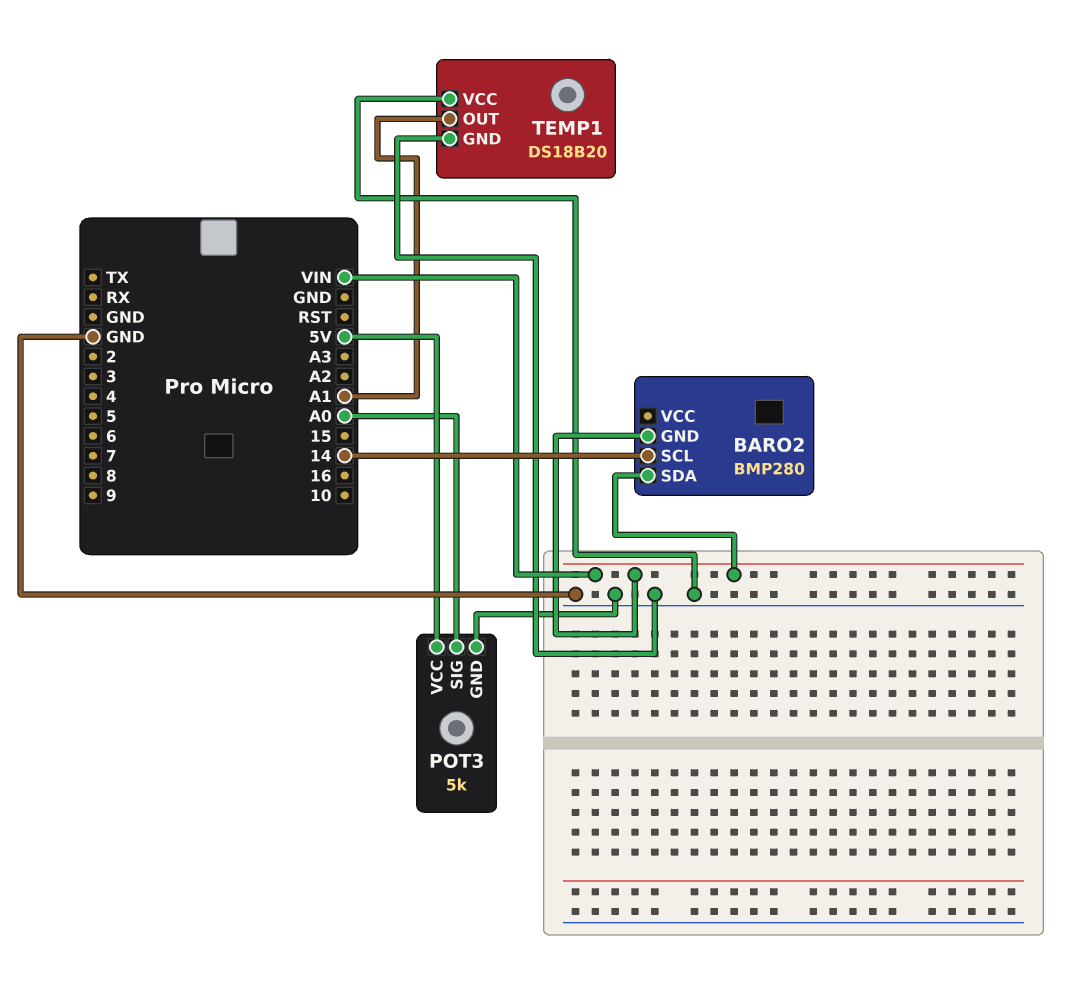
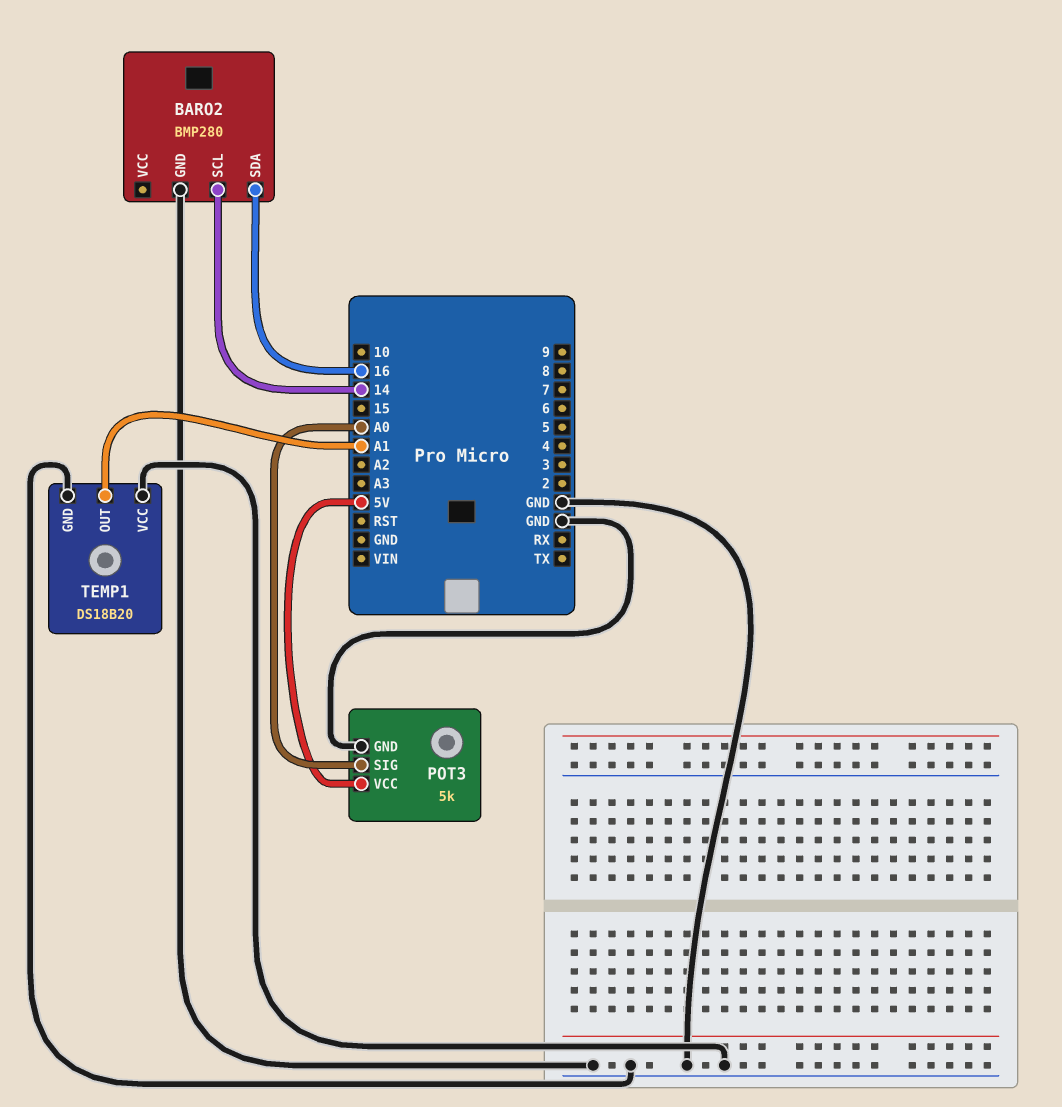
BARO2 pin GND: VIN -> GND
BARO2 pin SDA: VIN -> 16

